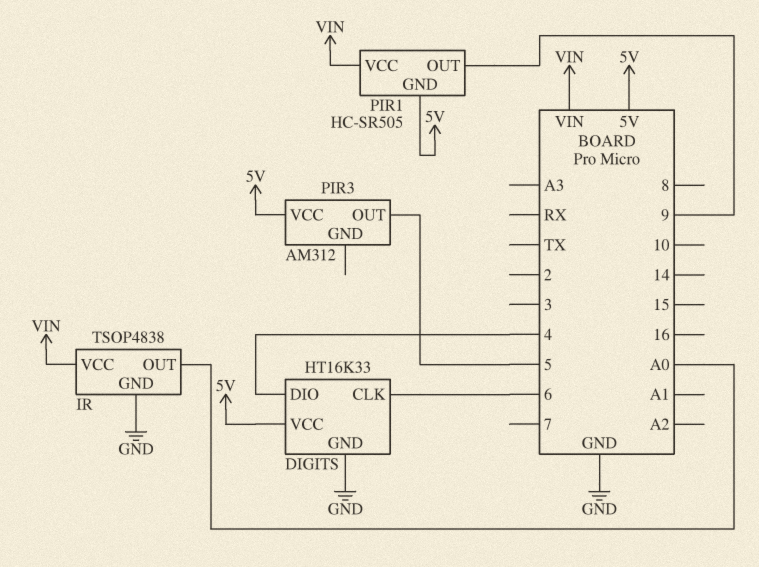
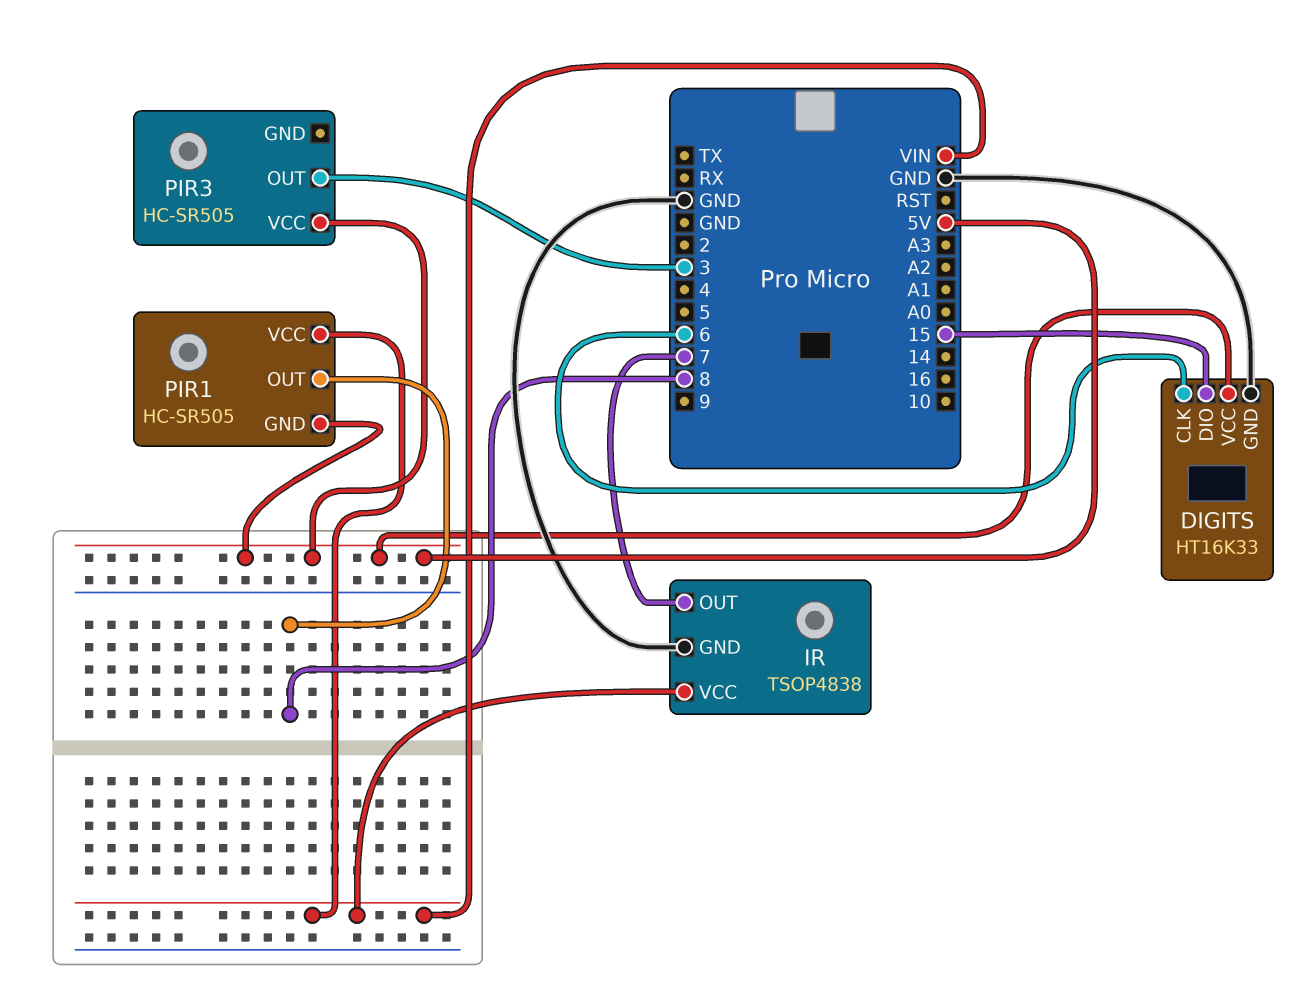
DIGITS pin DIO: 4 -> 15
IR pin OUT: A0 -> 7
PIR1 pin OUT: 9 -> 8
PIR3: AM312 -> HC-SR505
PIR3 pin OUT: 5 -> 3

